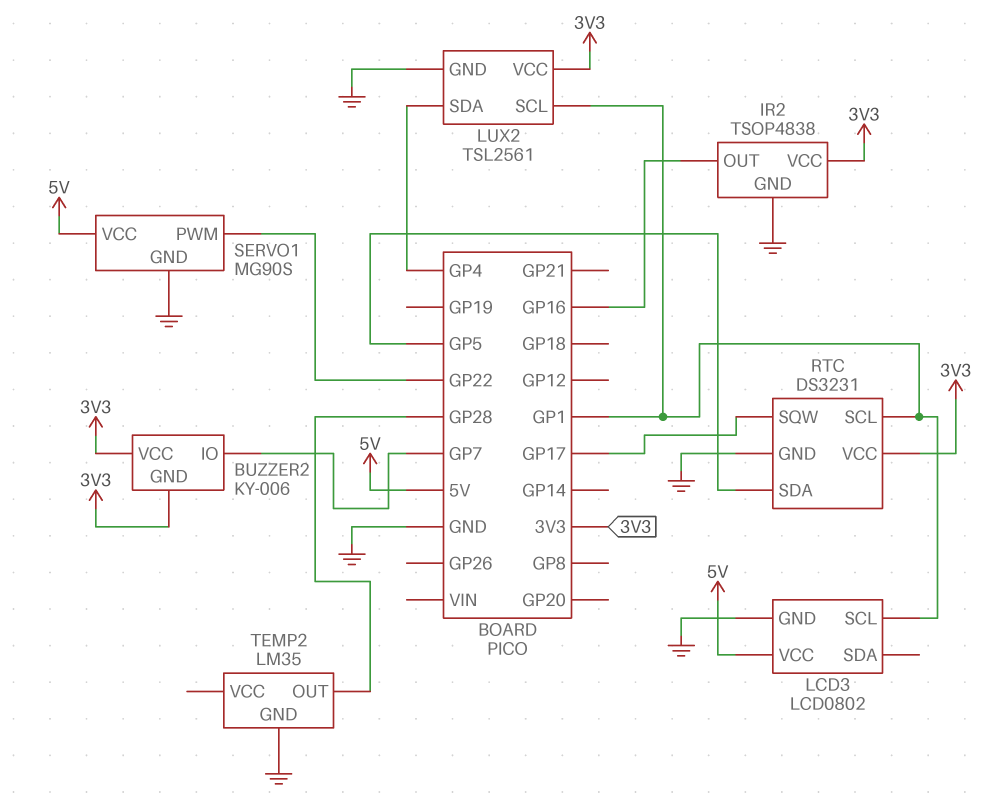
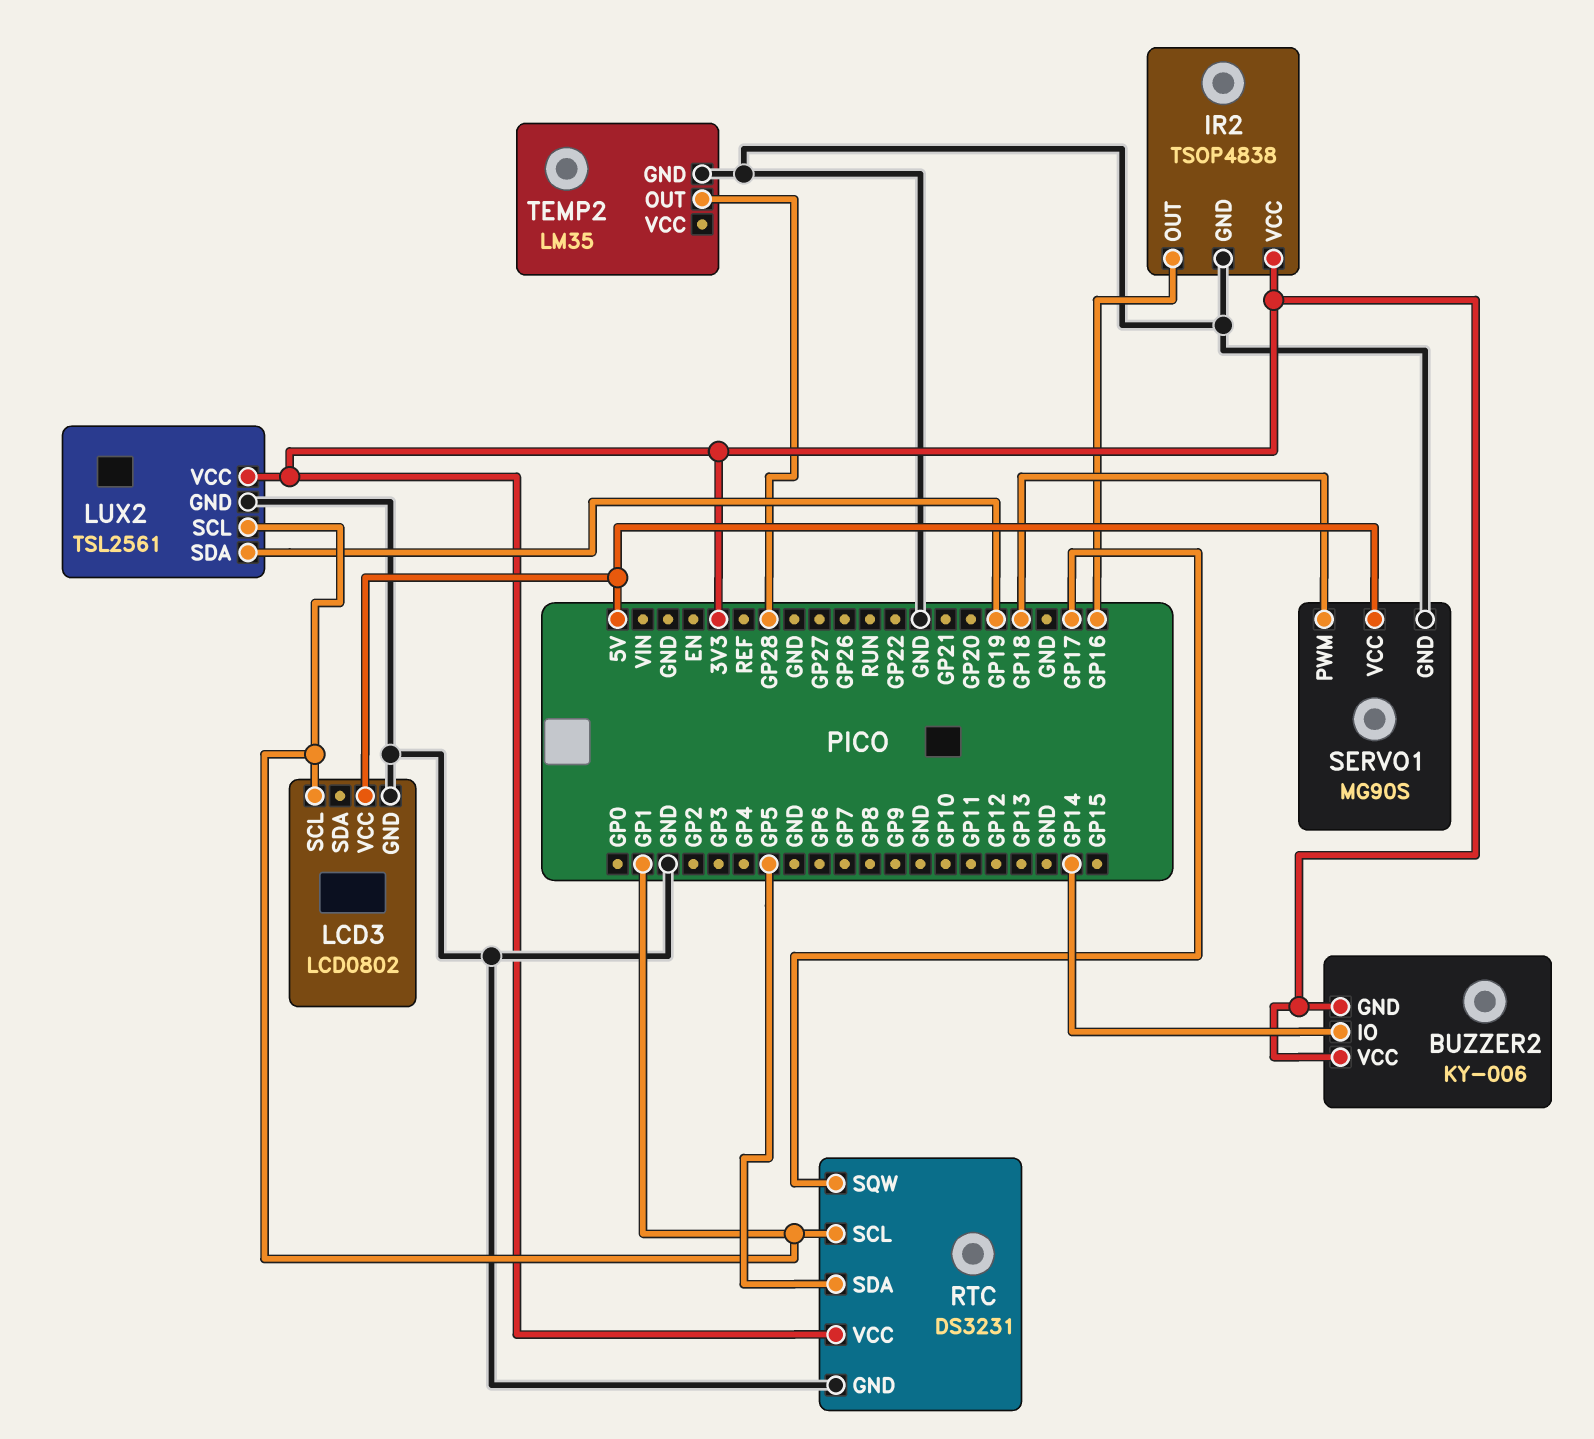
BUZZER2 pin IO: GP7 -> GP14
LUX2 pin SDA: GP4 -> GP19
SERVO1 pin PWM: GP22 -> GP18

